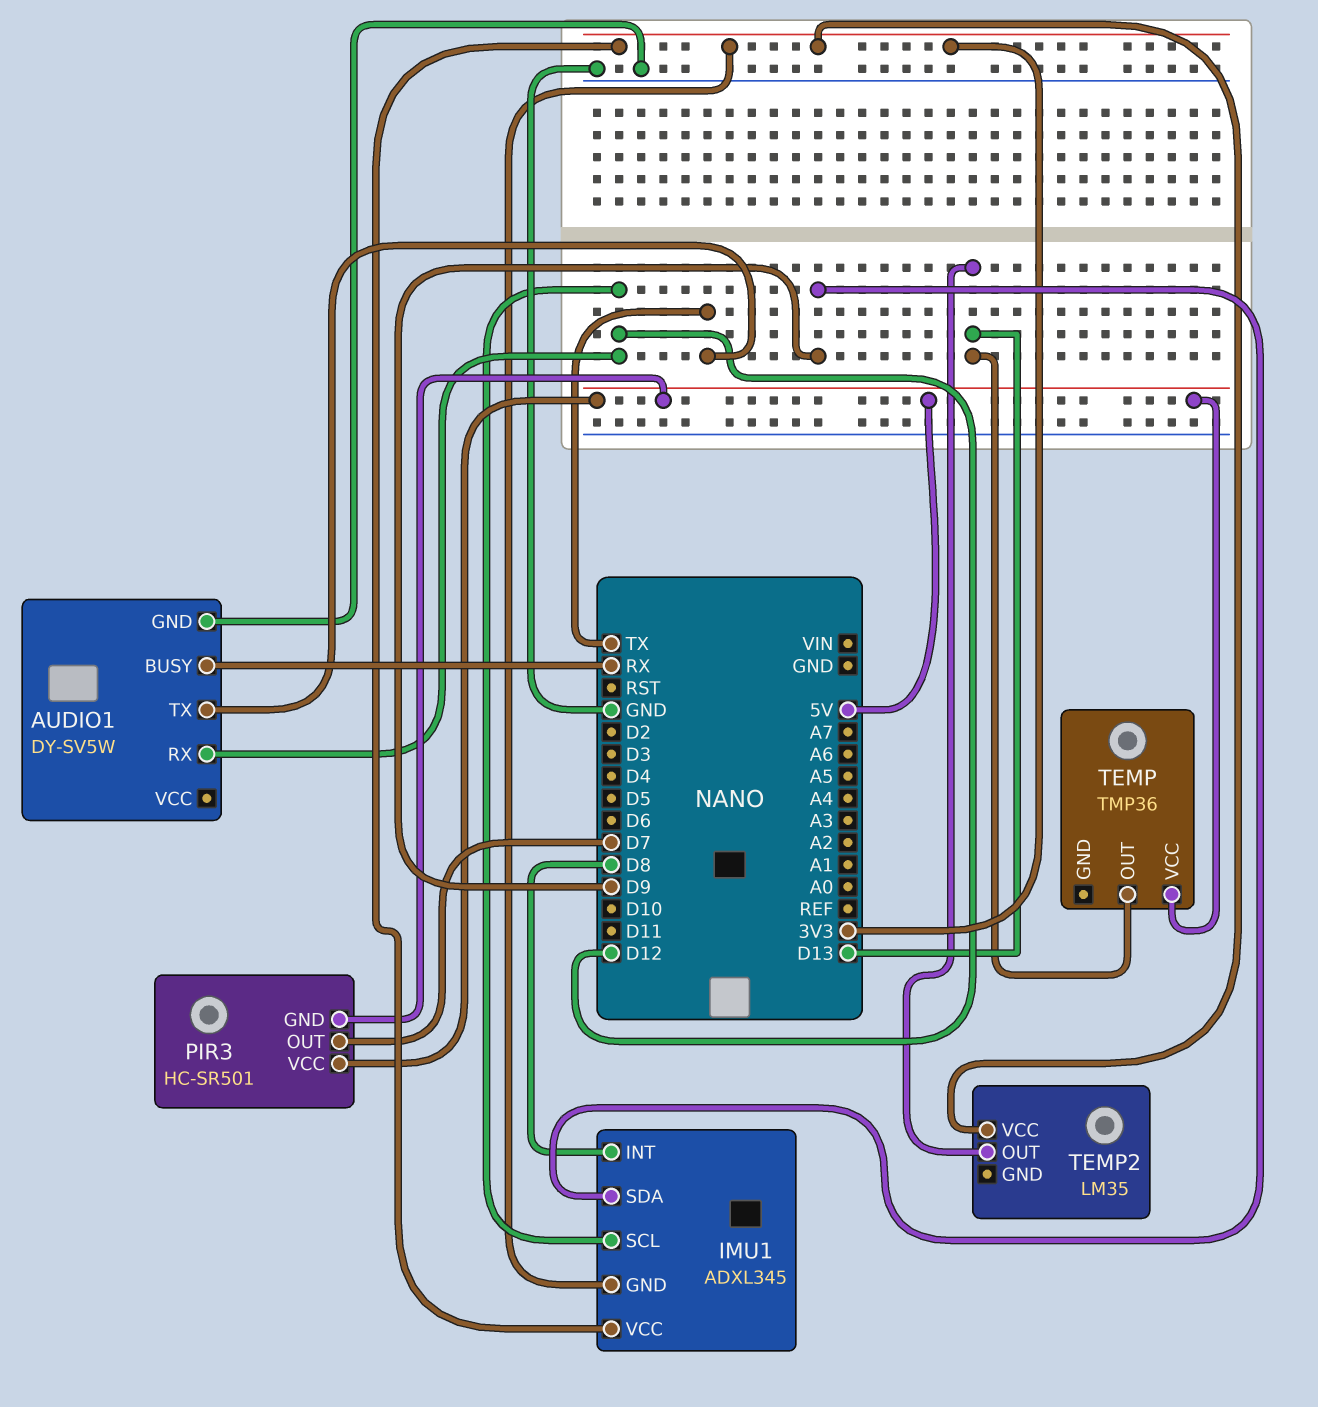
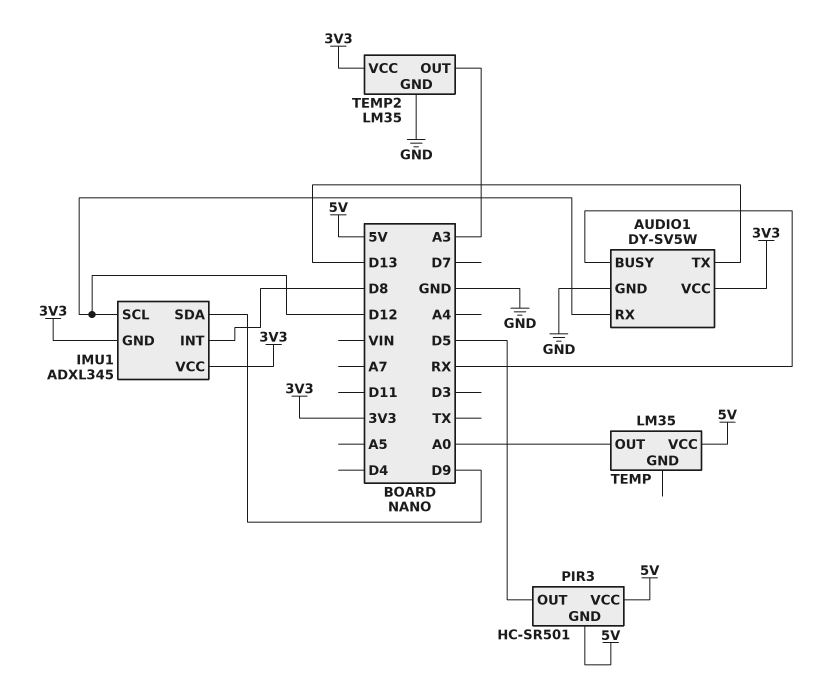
AUDIO1 pin TX: TX -> D13
AUDIO1 pin VCC: none -> 3V3
PIR3 pin OUT: D7 -> D5
TEMP: TMP36 -> LM35
TEMP pin OUT: D13 -> A0
TEMP2 pin GND: none -> GND
TEMP2 pin OUT: D13 -> A3

